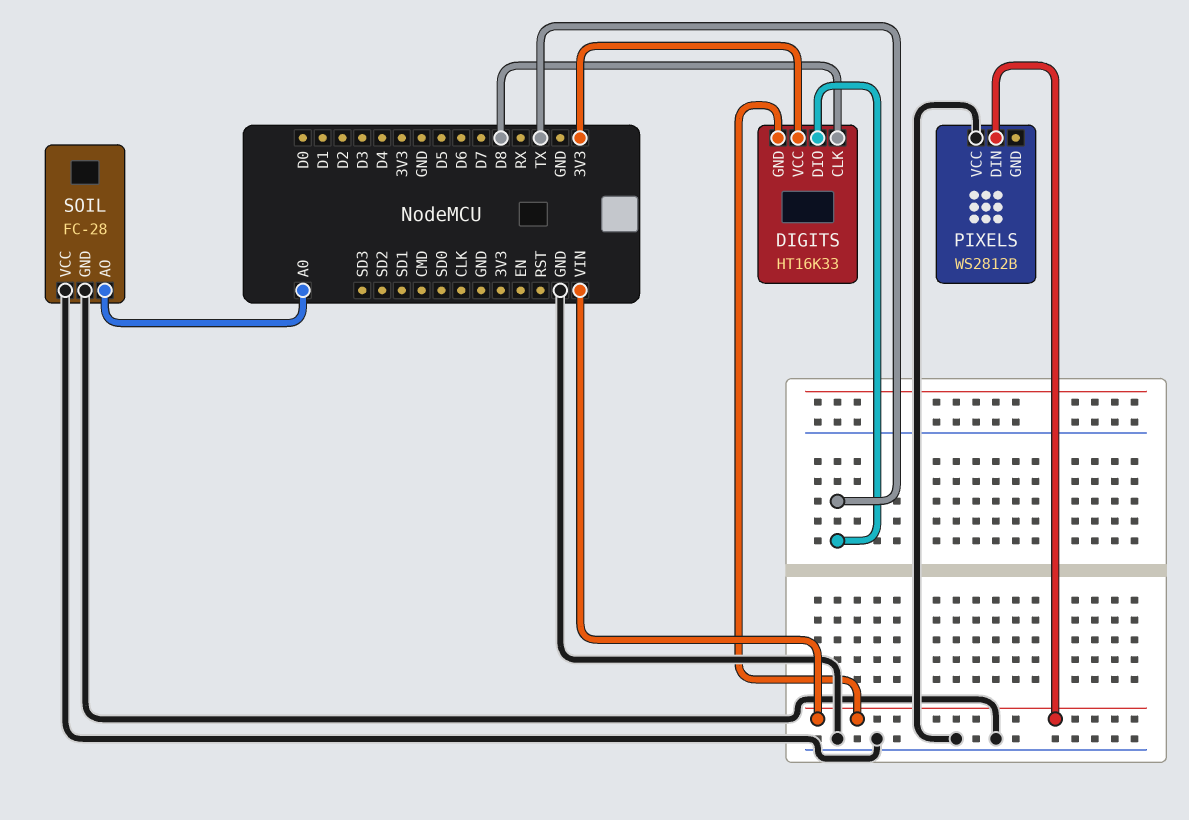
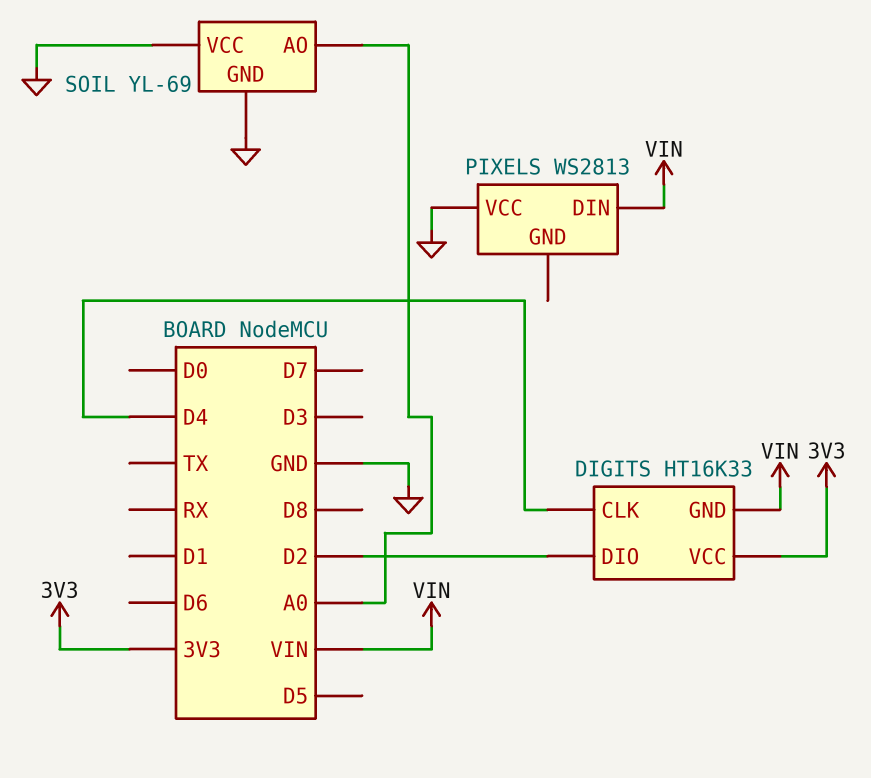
DIGITS pin CLK: D8 -> D4
DIGITS pin DIO: TX -> D2
PIXELS: WS2812B -> WS2813
SOIL: FC-28 -> YL-69

